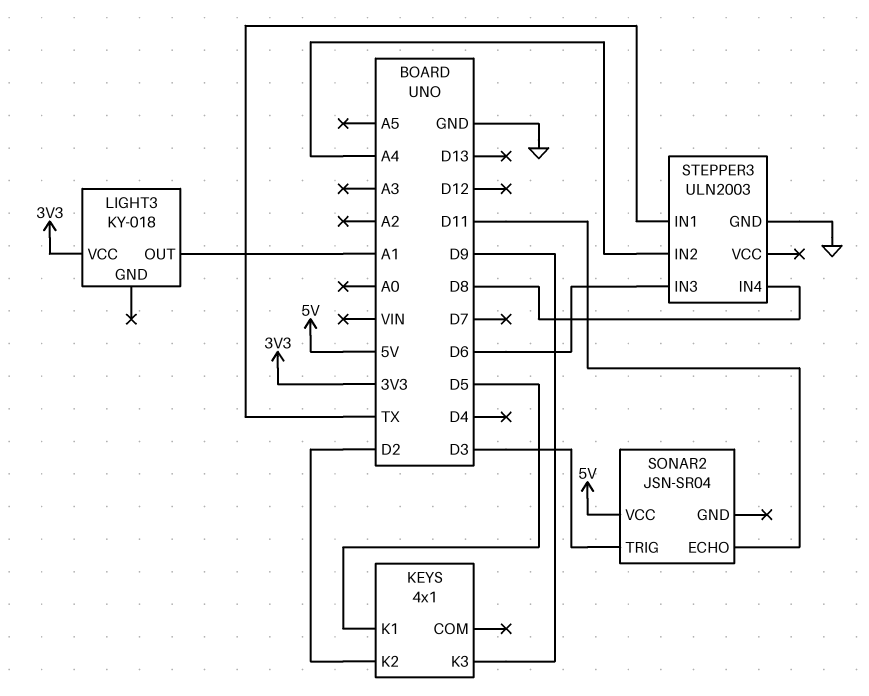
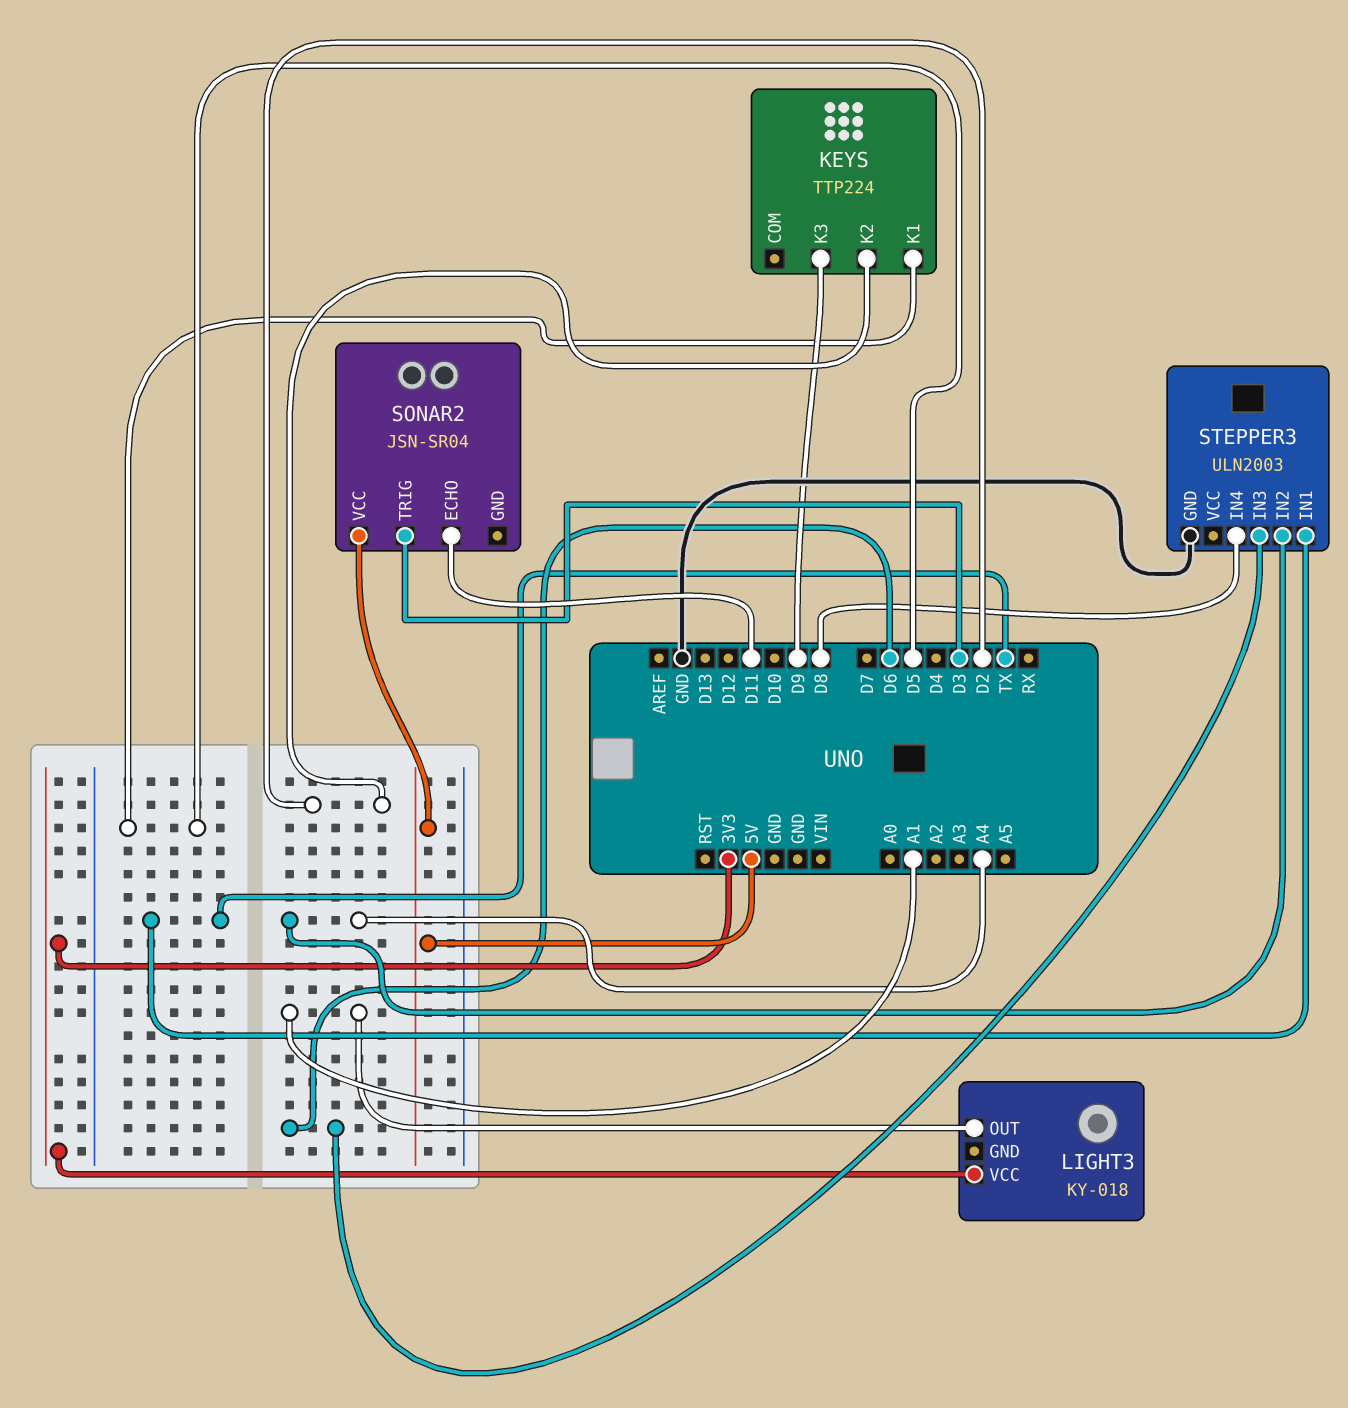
KEYS: 4x1 -> TTP224

